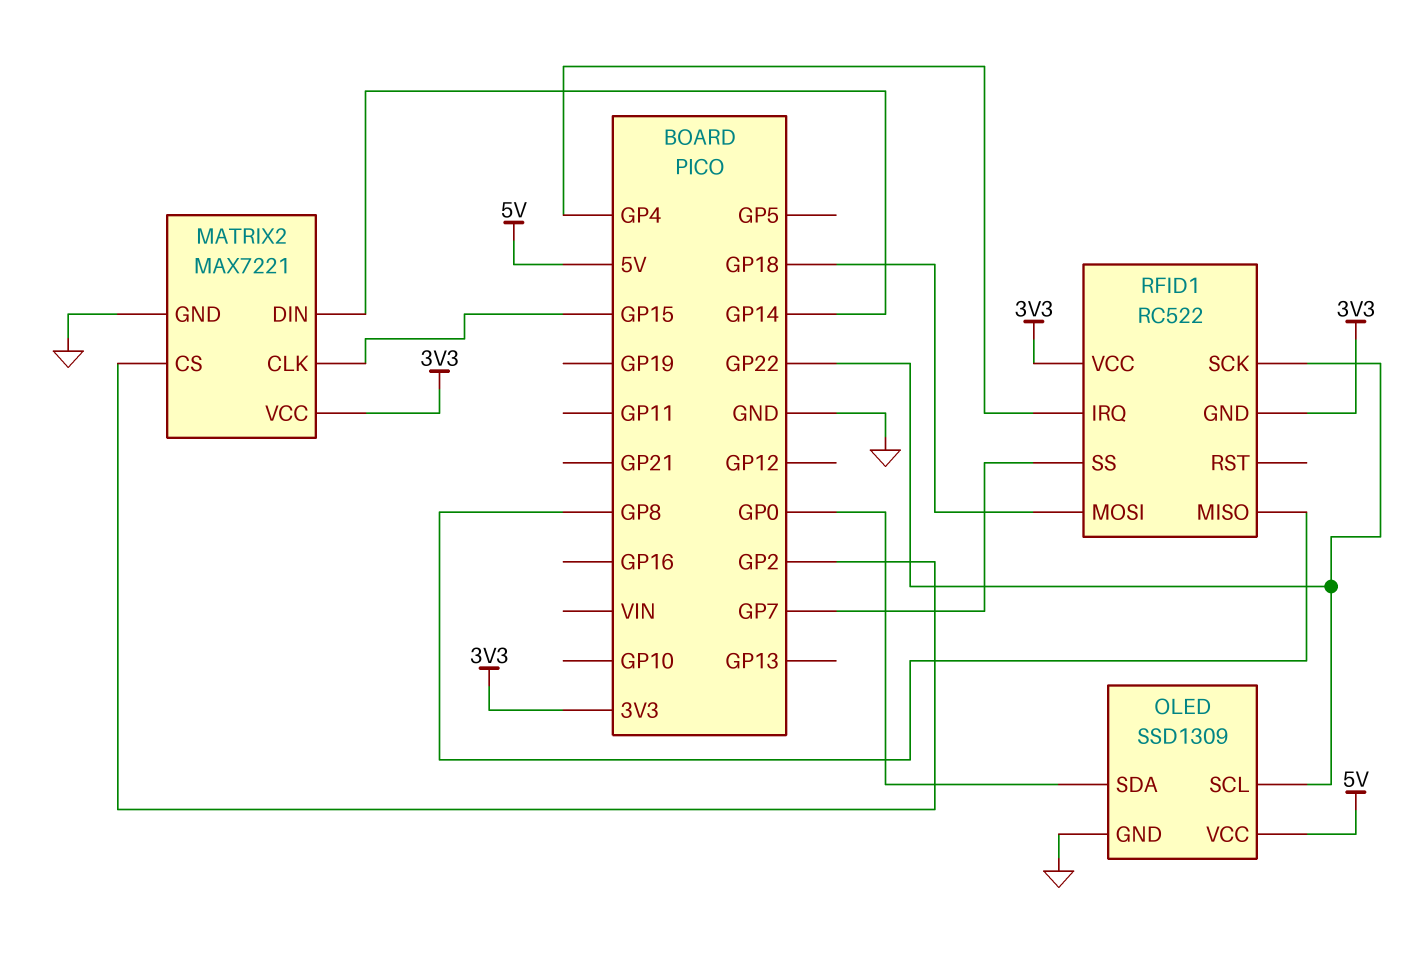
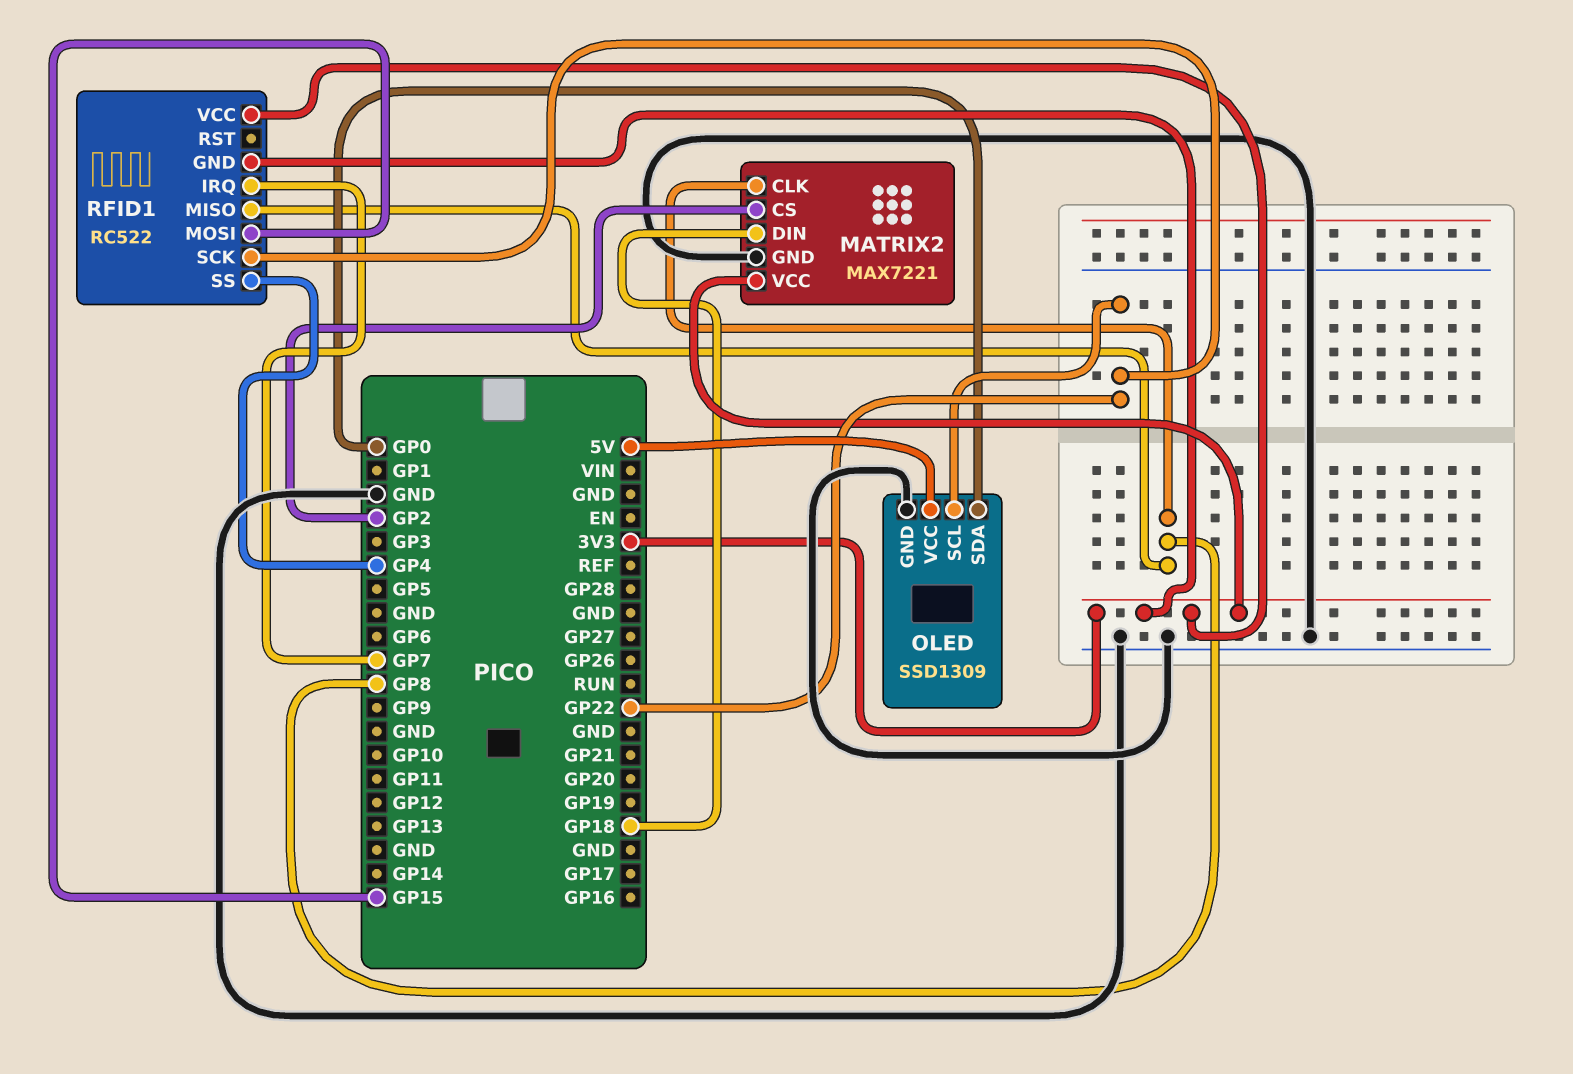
MATRIX2 pin CLK: GP15 -> GP8
MATRIX2 pin DIN: GP14 -> GP18
RFID1 pin IRQ: GP4 -> GP7
RFID1 pin MOSI: GP18 -> GP15
RFID1 pin SS: GP7 -> GP4

